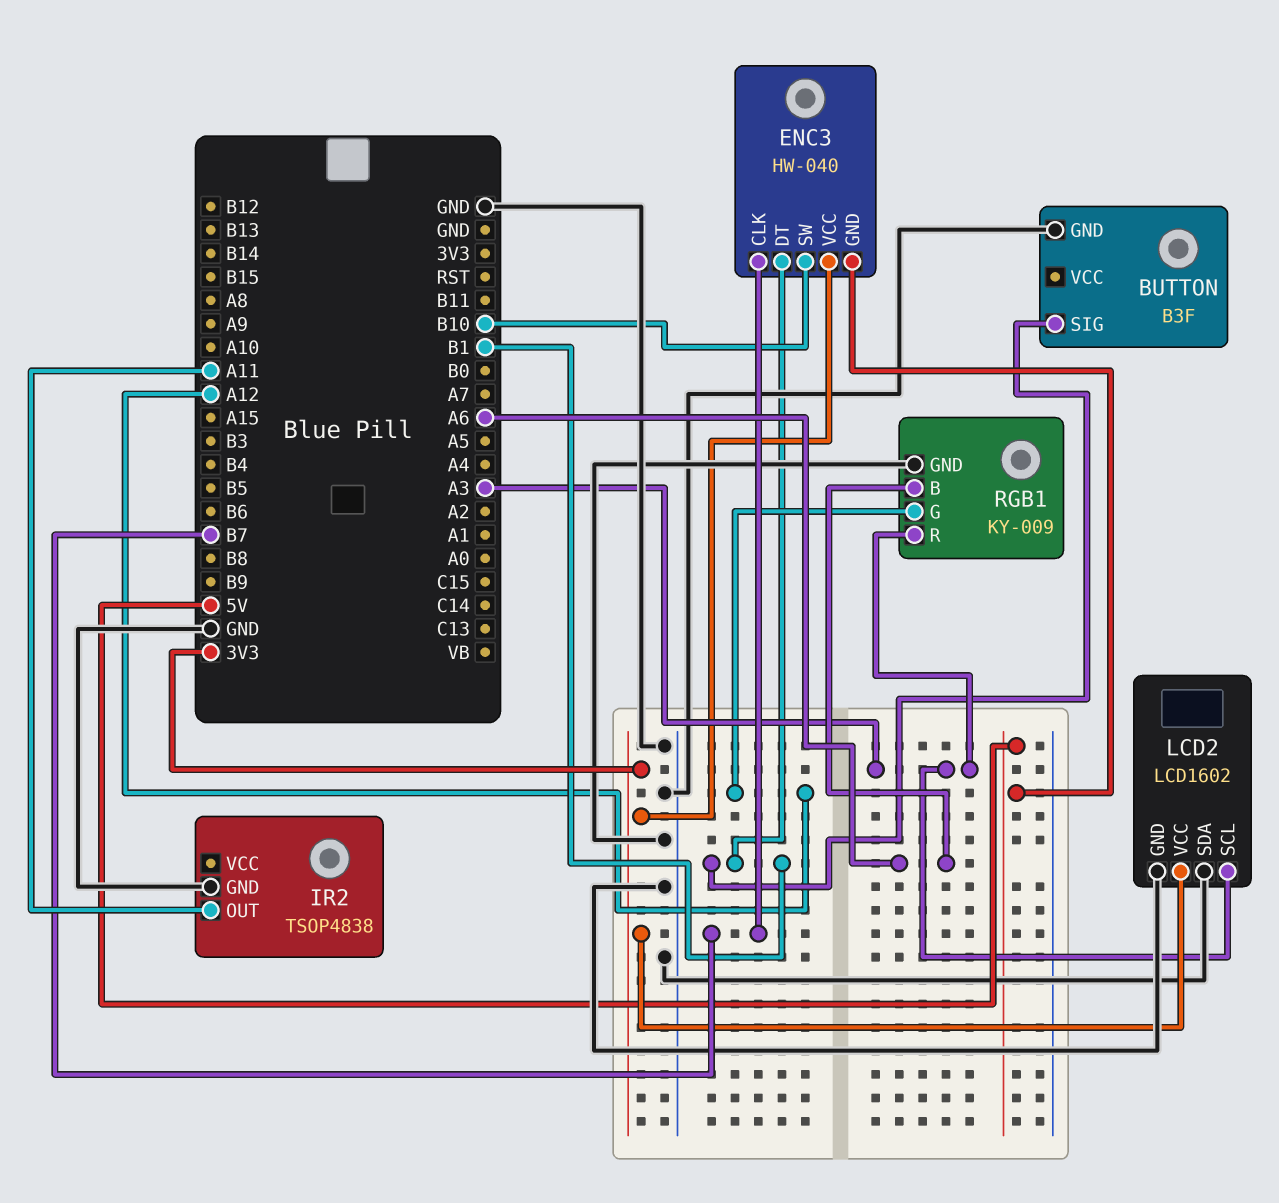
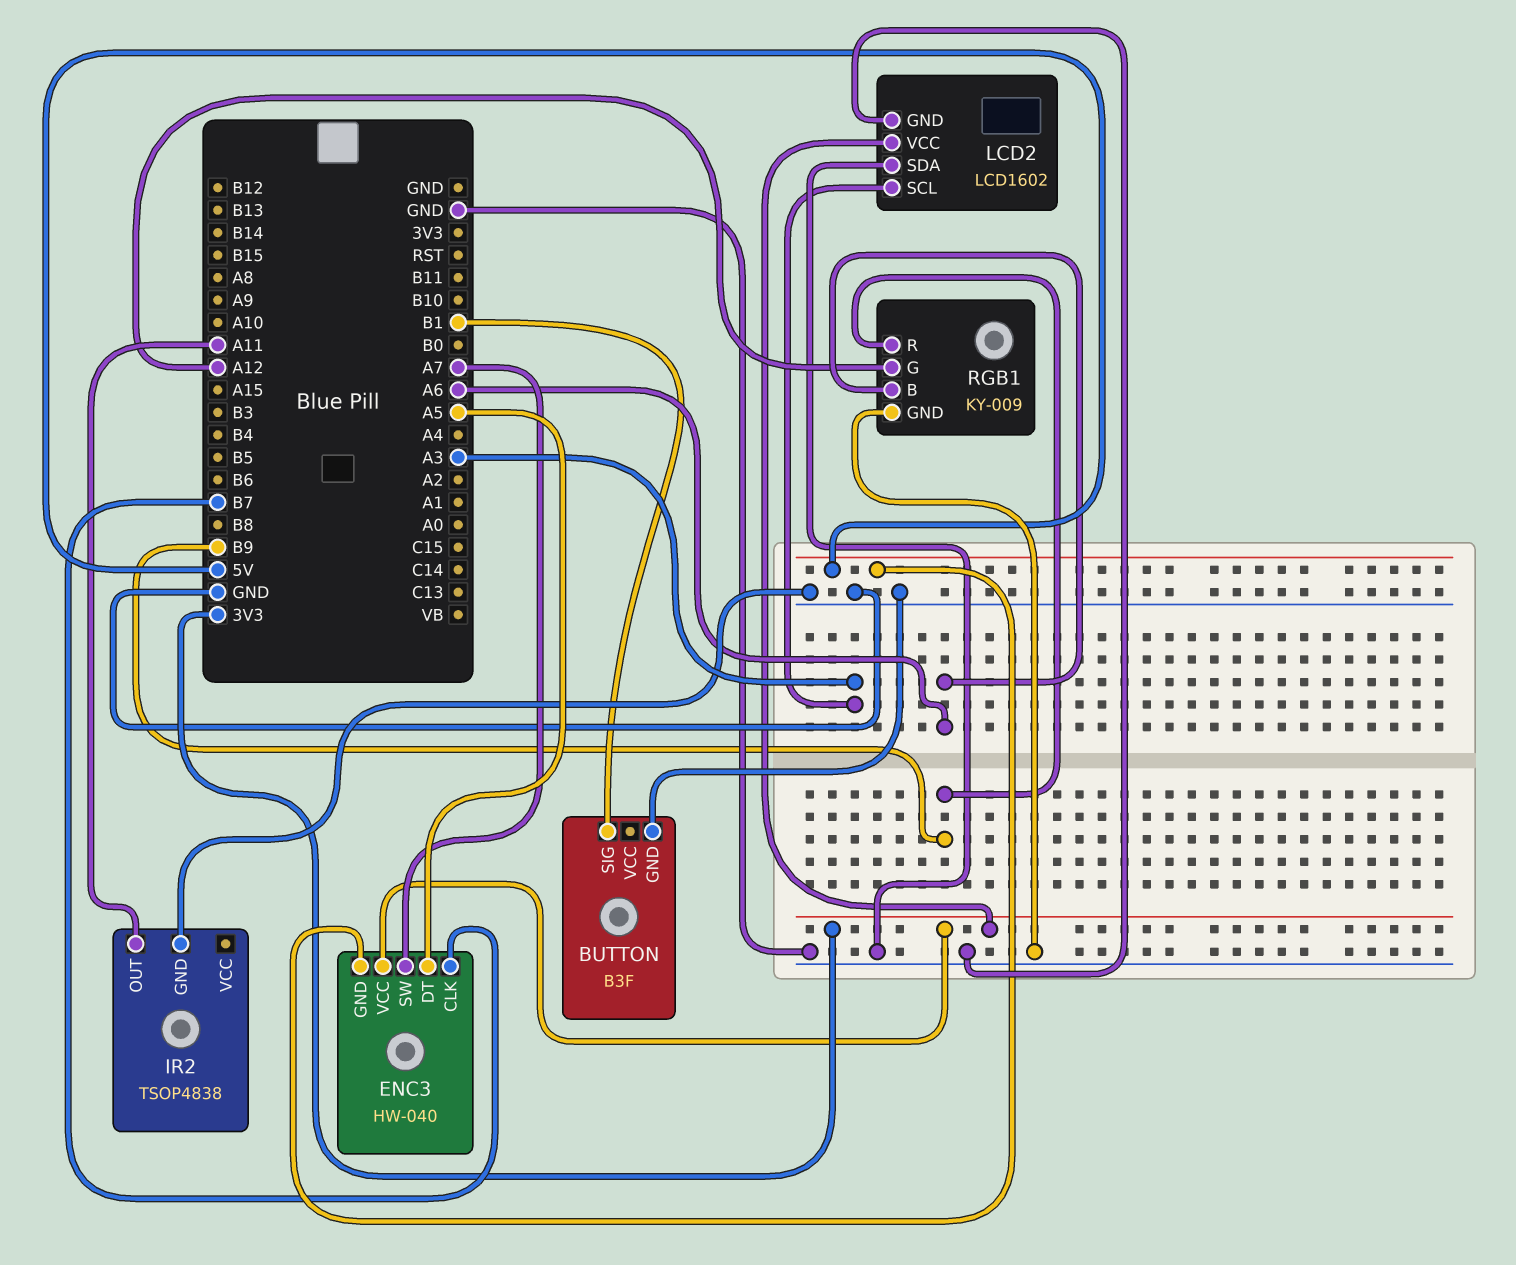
ENC3 pin DT: B1 -> A5
ENC3 pin SW: B10 -> A7
RGB1 pin R: A3 -> B9

